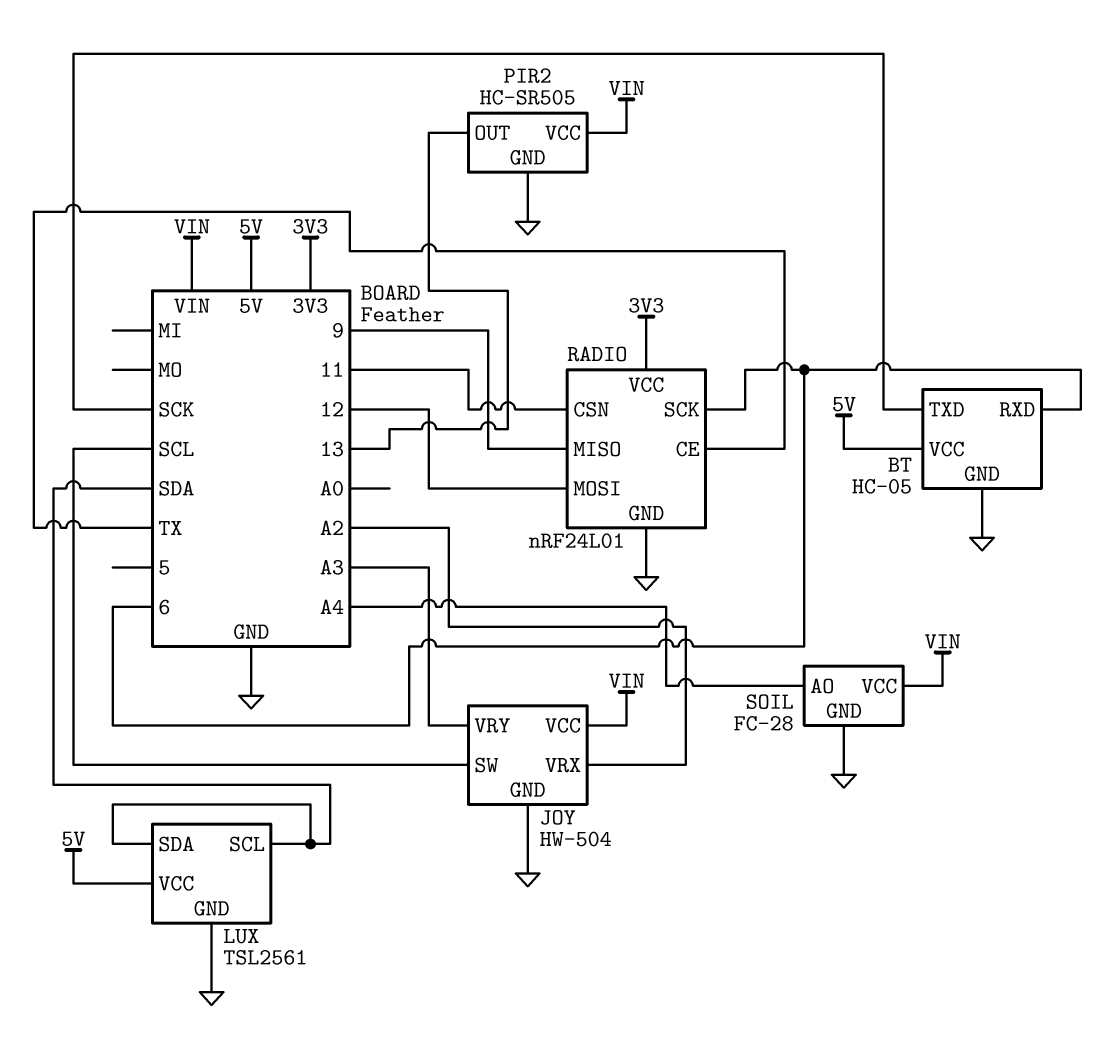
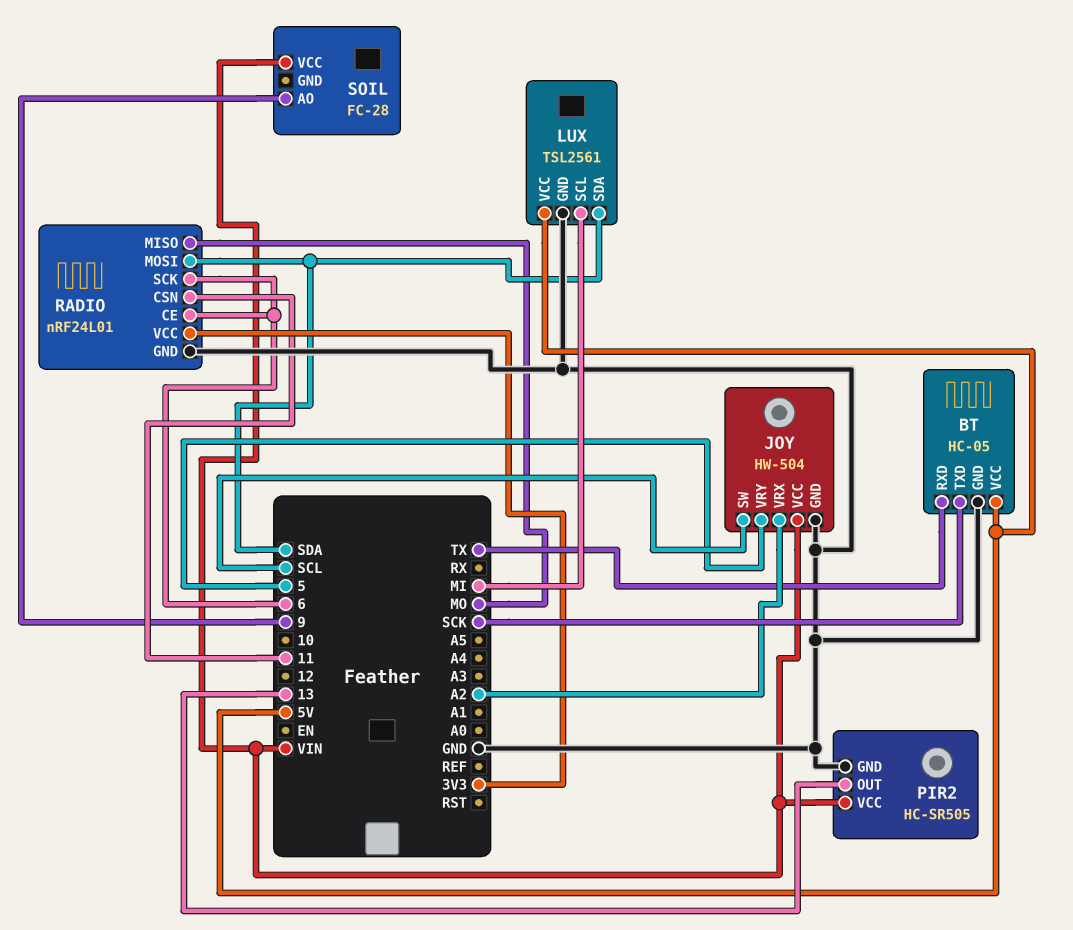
BT pin RXD: 6 -> TX
JOY pin VRY: A3 -> 5
LUX pin SCL: SDA -> MI
RADIO pin CE: TX -> 6
RADIO pin MISO: 9 -> MO
RADIO pin MOSI: 12 -> SDA
SOIL pin AO: A4 -> 9
SOIL pin GND: GND -> none

